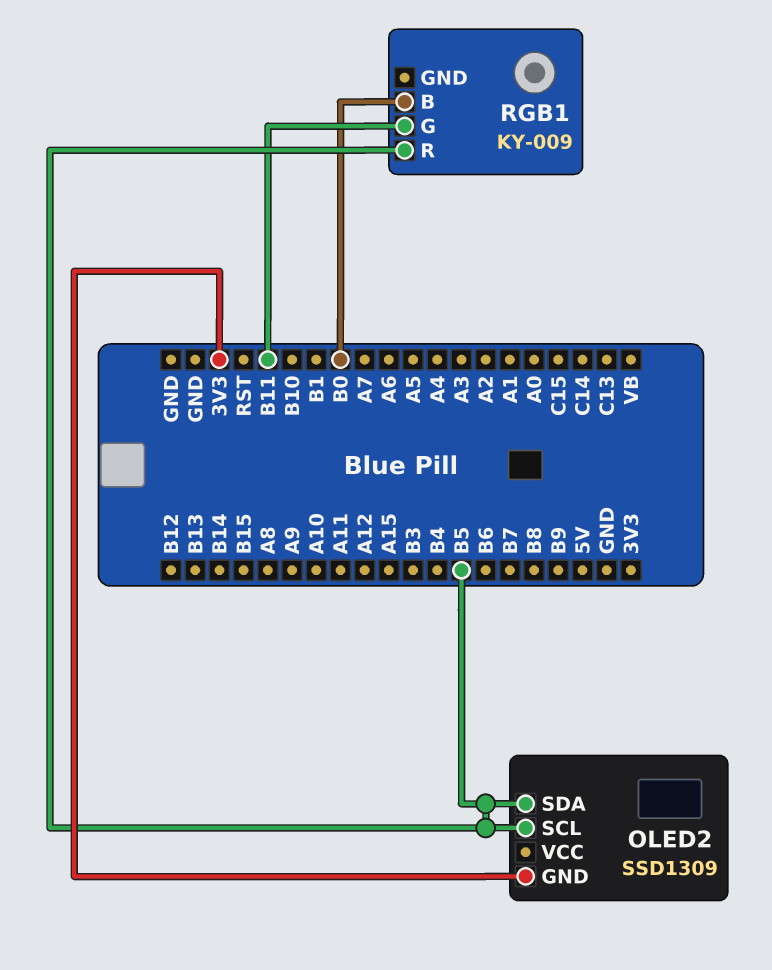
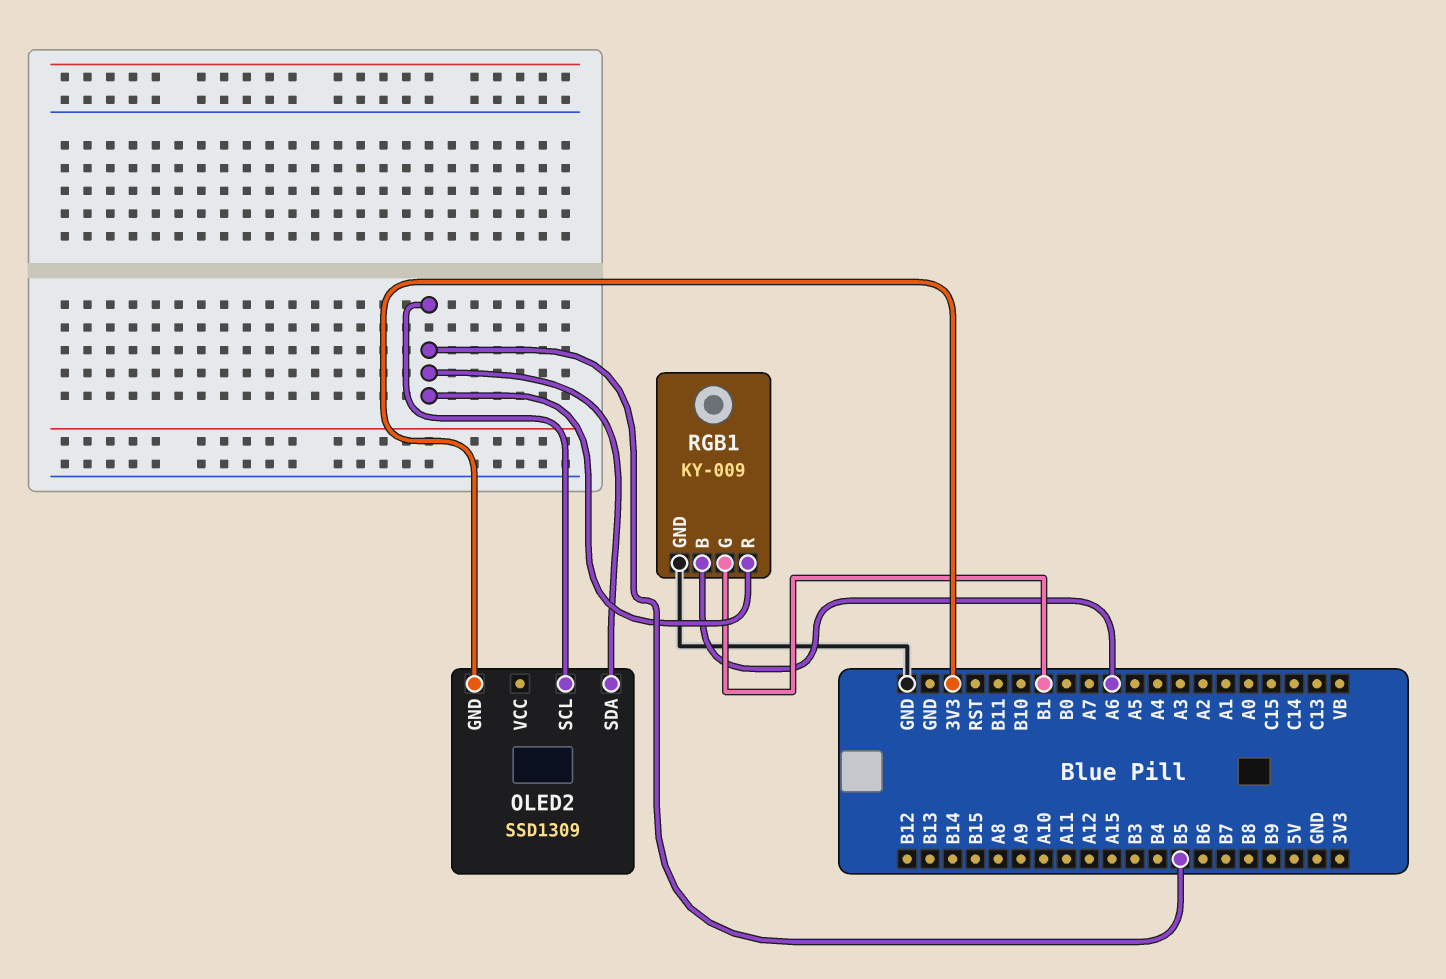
RGB1 pin B: B0 -> A6
RGB1 pin G: B11 -> B1
RGB1 pin GND: none -> GND

